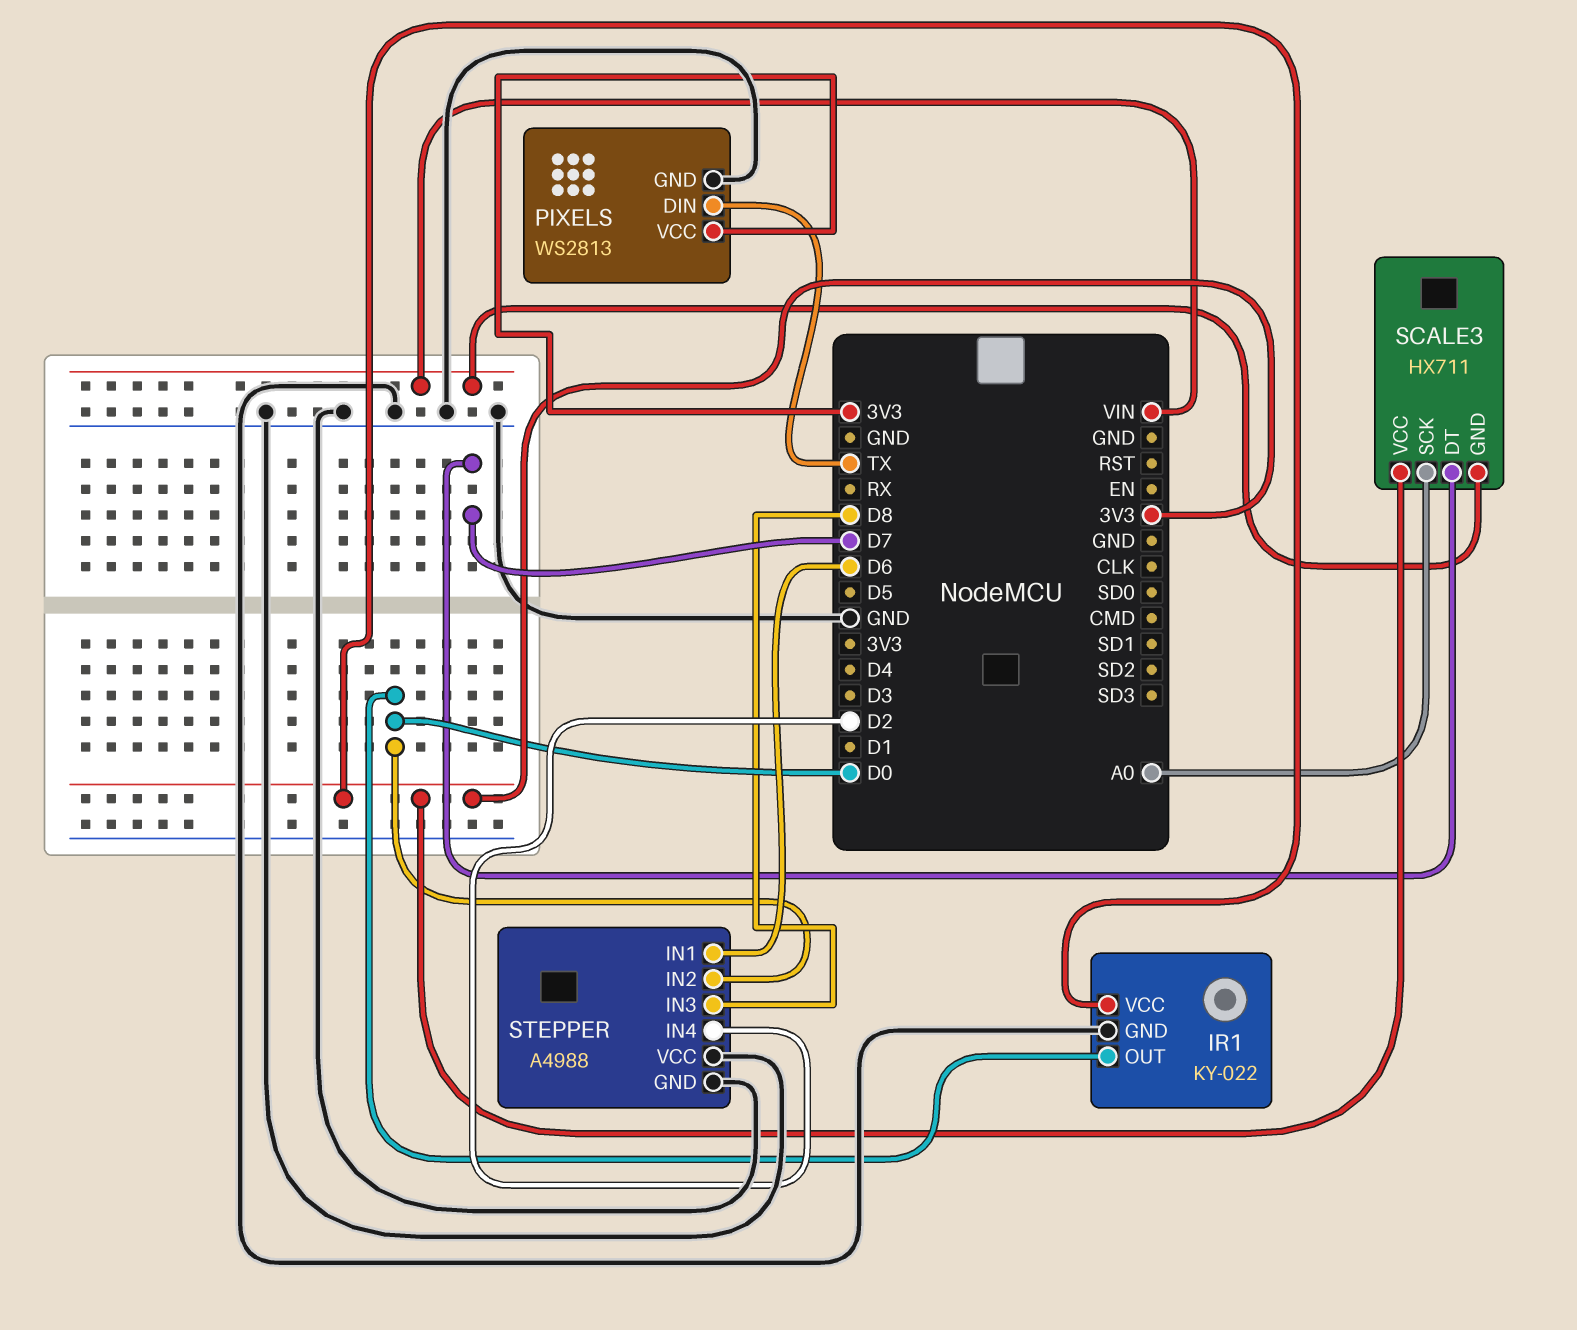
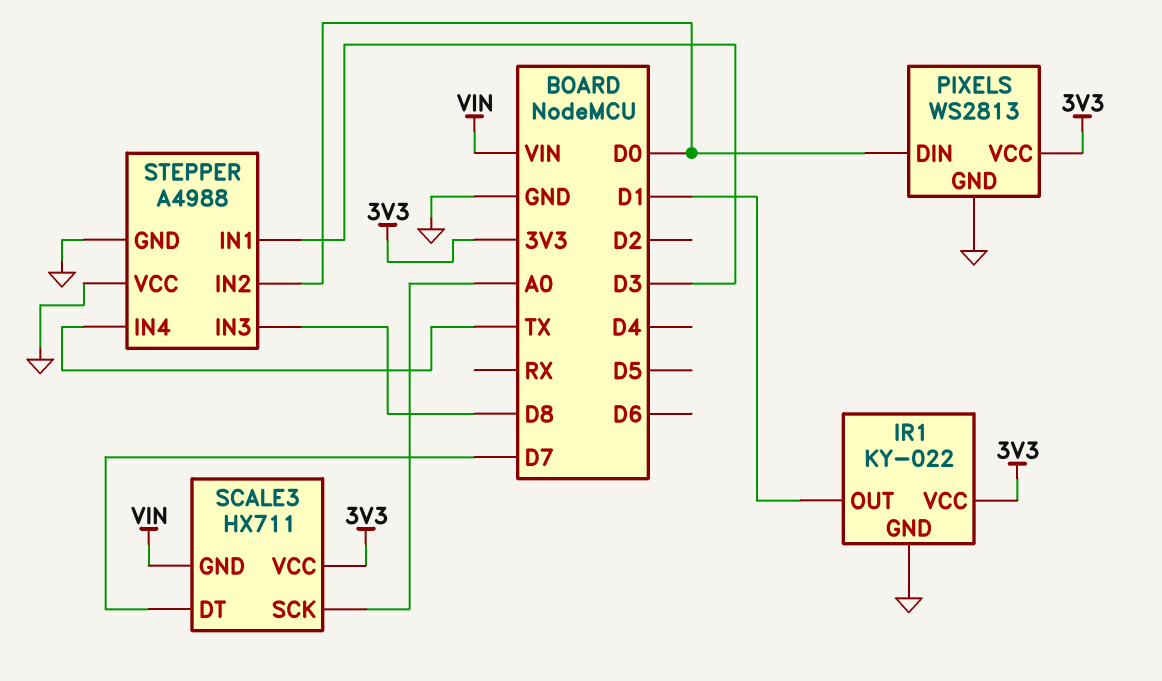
IR1 pin OUT: D0 -> D1
PIXELS pin DIN: TX -> D0
STEPPER pin IN1: D6 -> D3
STEPPER pin IN4: D2 -> TX

